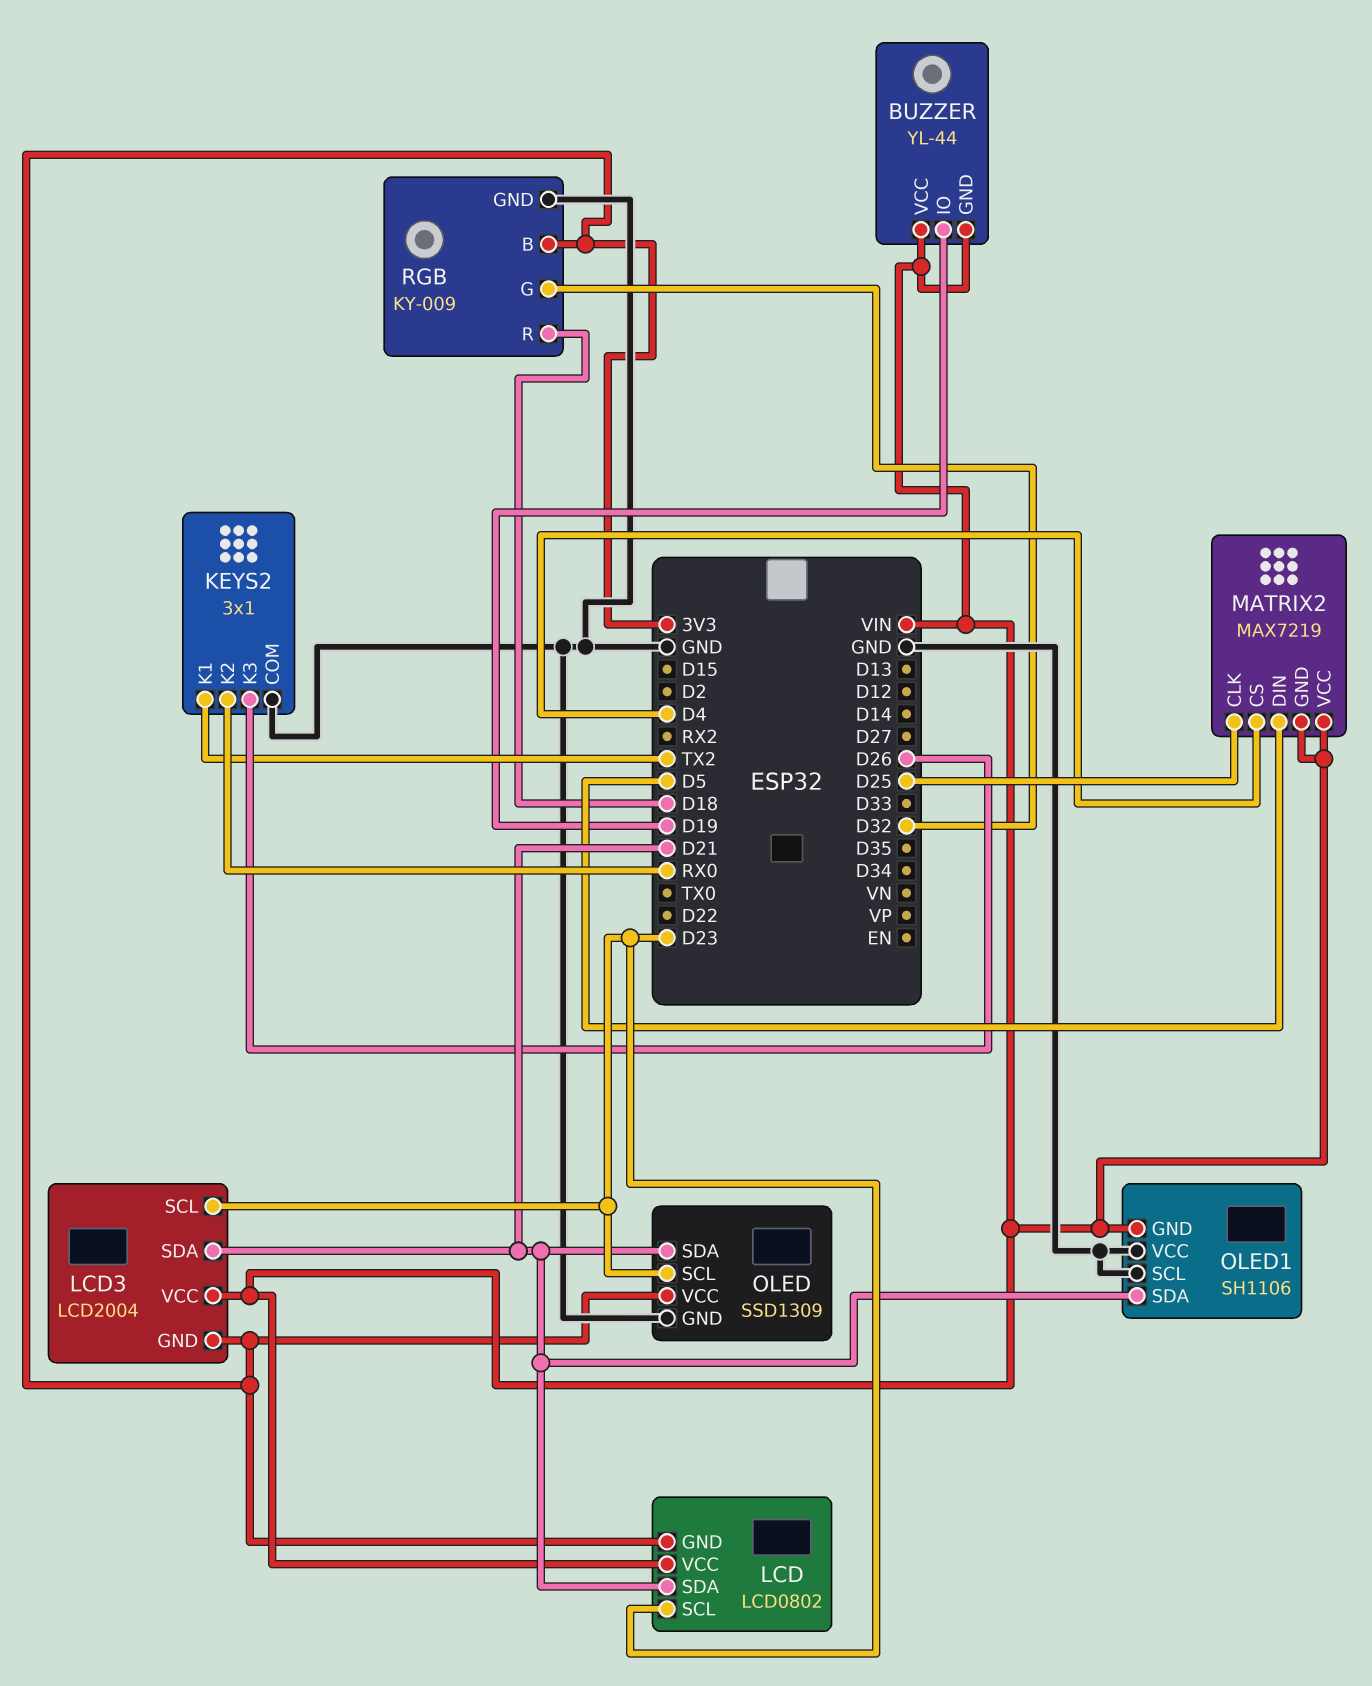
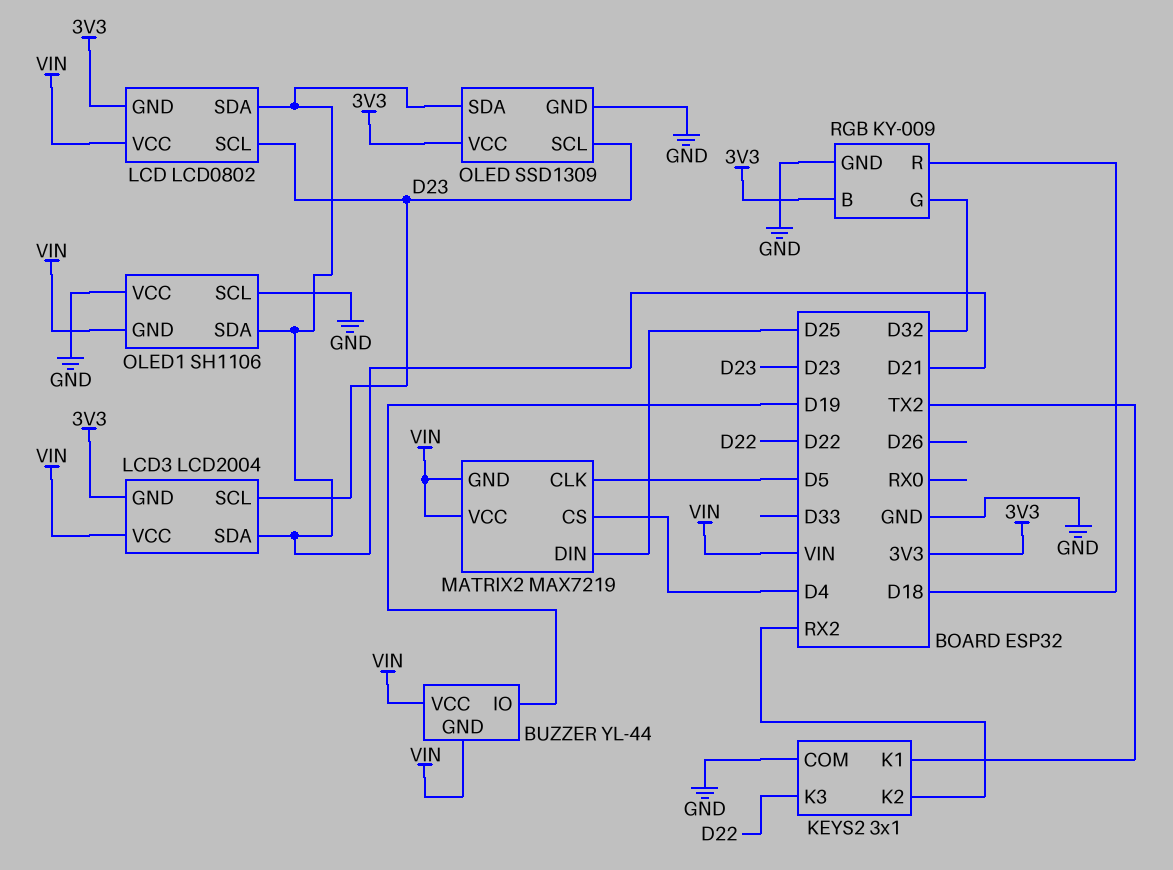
KEYS2 pin K2: RX0 -> RX2
KEYS2 pin K3: D26 -> D22
MATRIX2 pin CLK: D25 -> D5
MATRIX2 pin DIN: D5 -> D25

